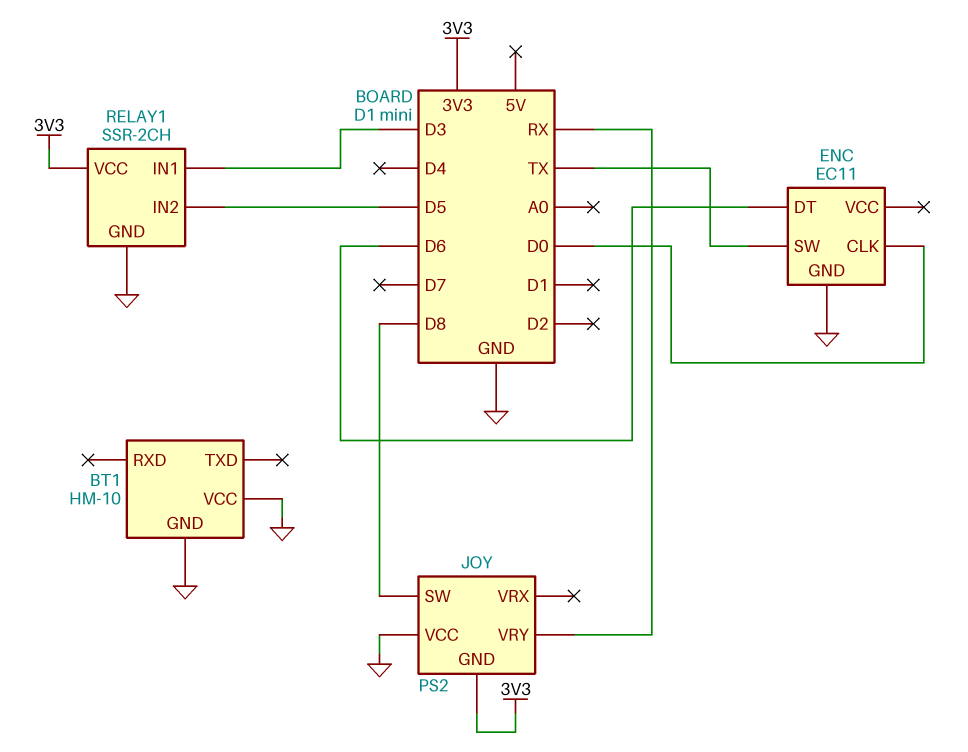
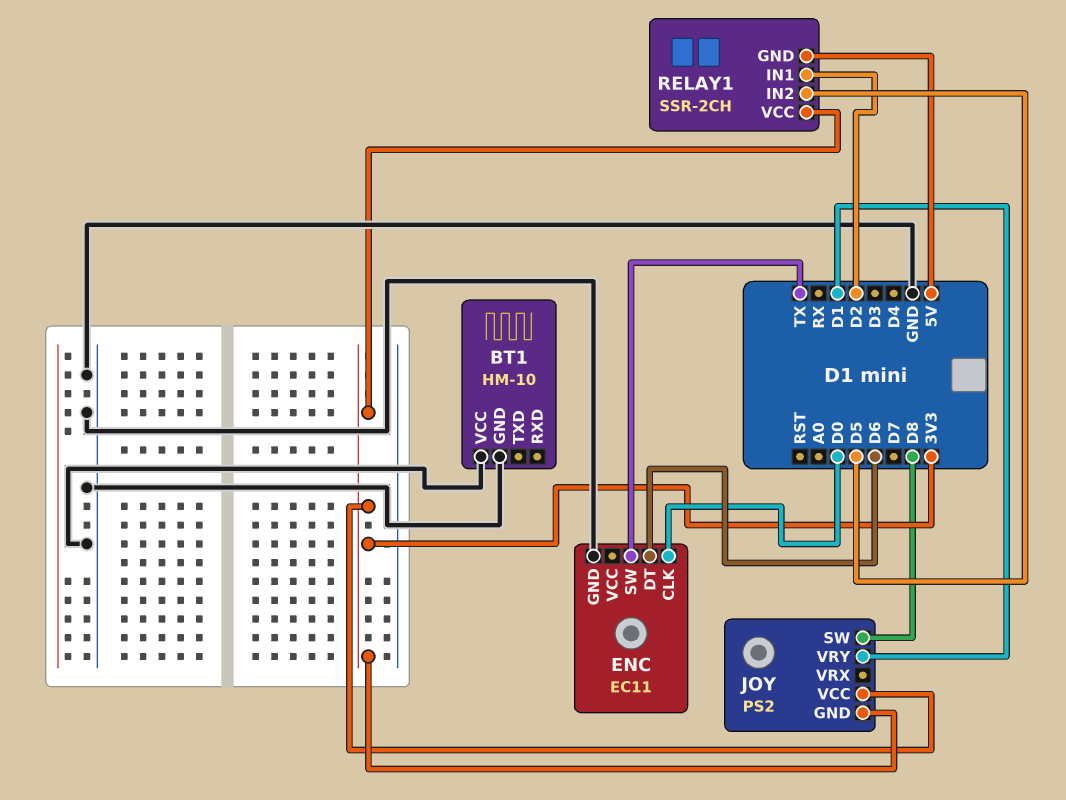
JOY pin VCC: GND -> 3V3
JOY pin VRY: RX -> D1
RELAY1 pin GND: GND -> 5V
RELAY1 pin IN1: D3 -> D2

